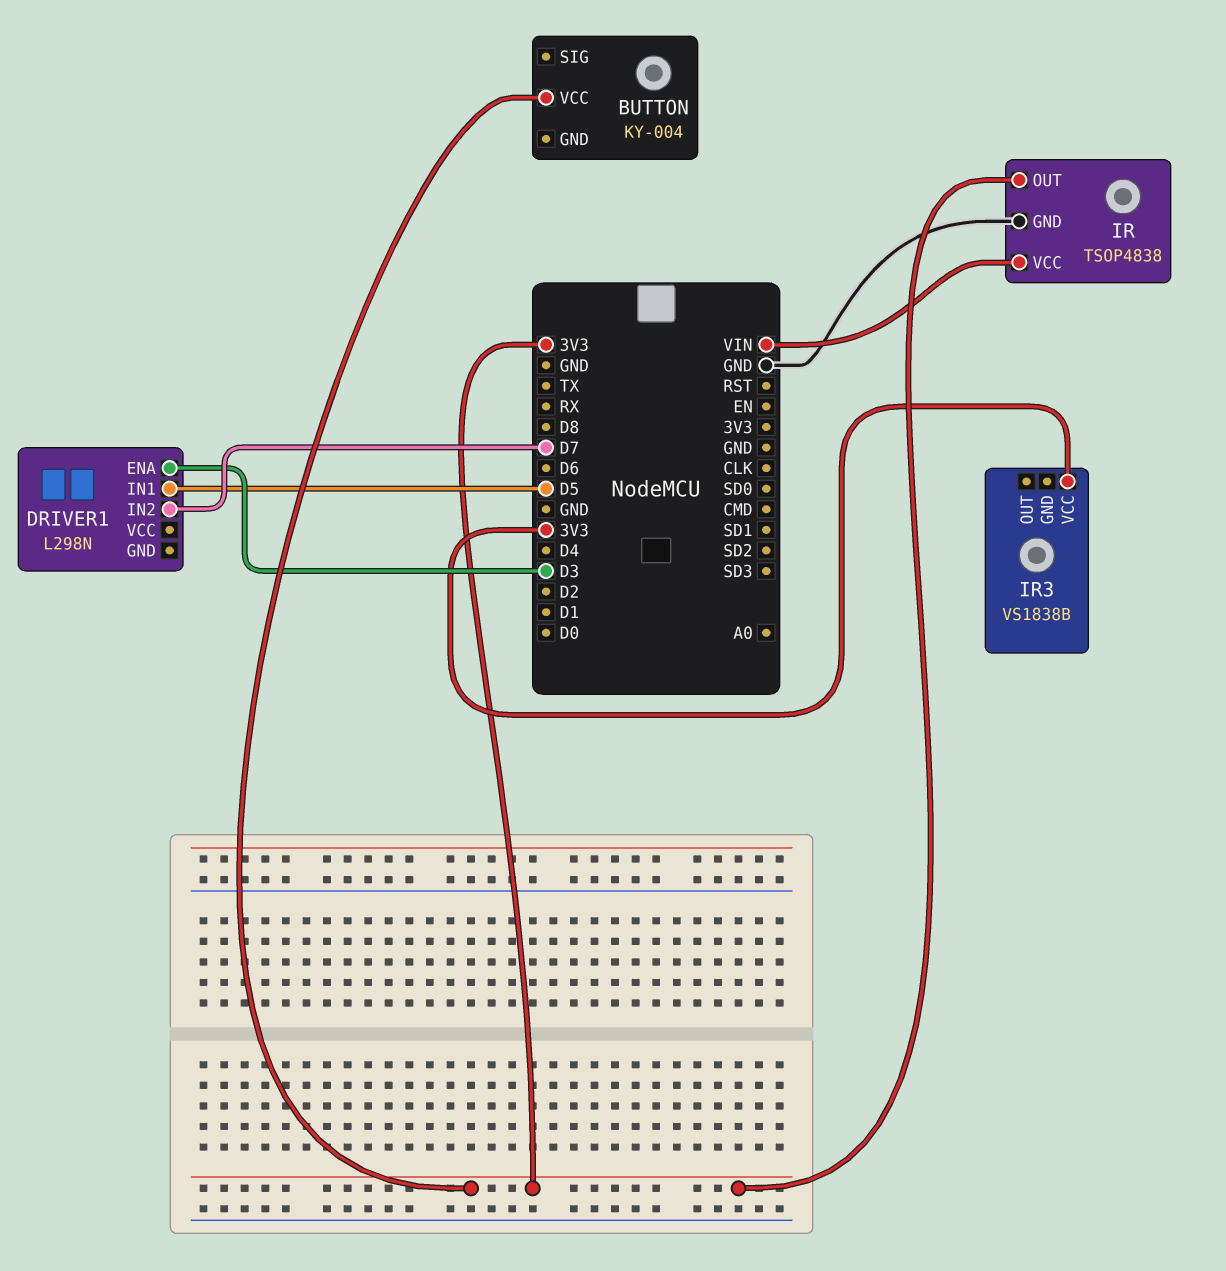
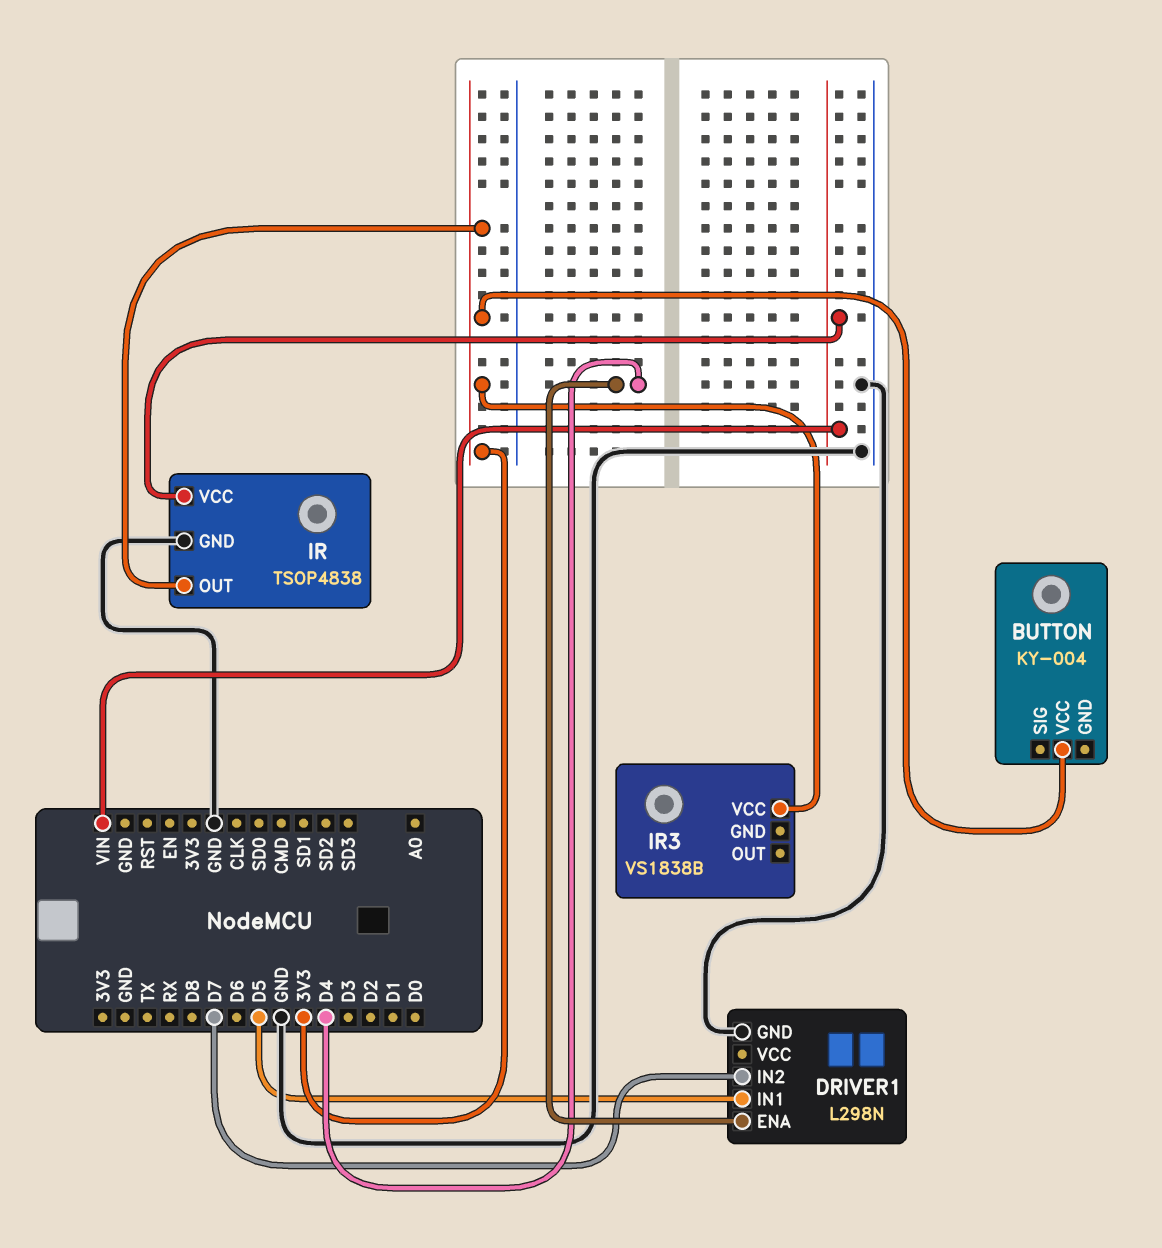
DRIVER1 pin ENA: D3 -> D4
DRIVER1 pin GND: none -> GND

